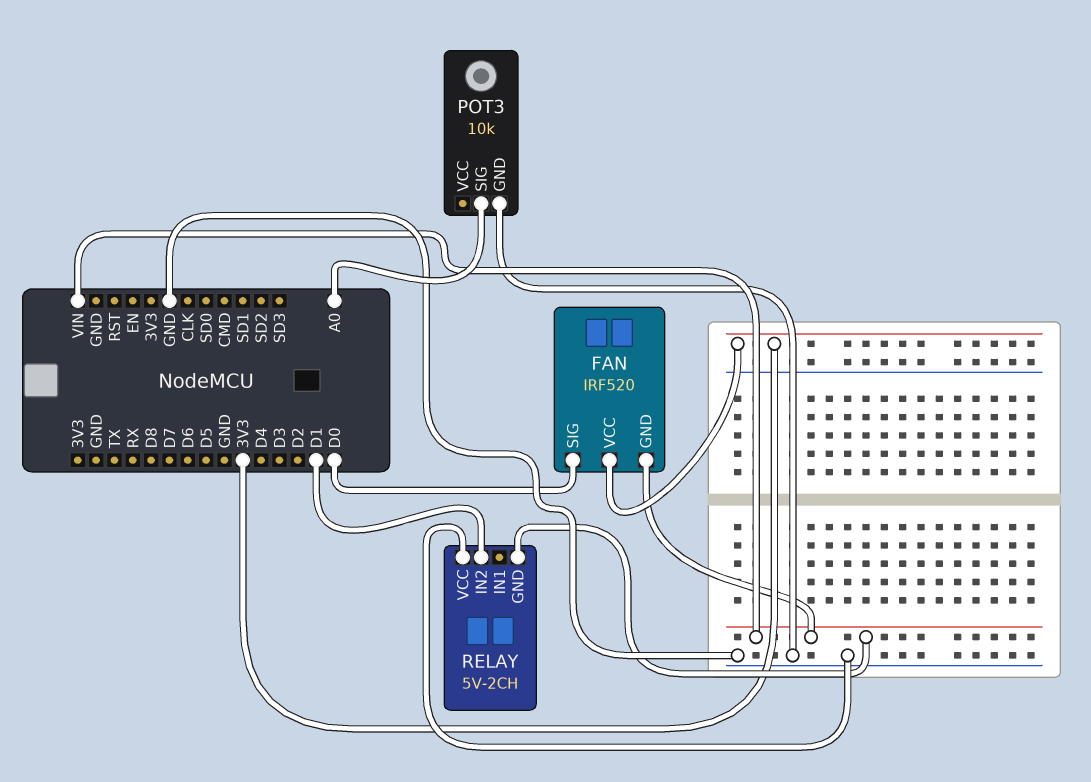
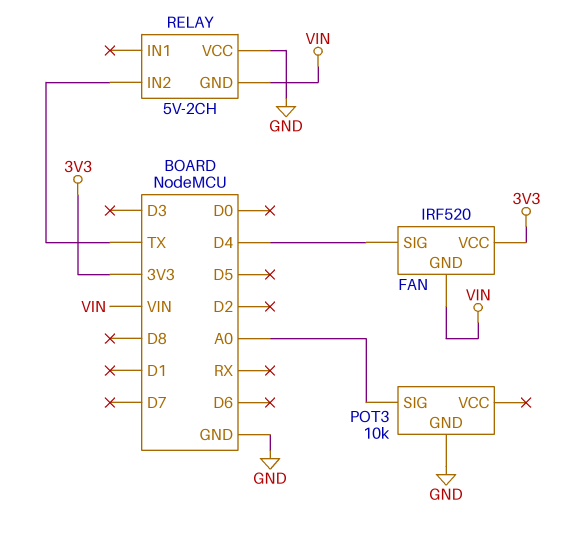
FAN pin SIG: D0 -> D4
RELAY pin IN2: D1 -> TX

